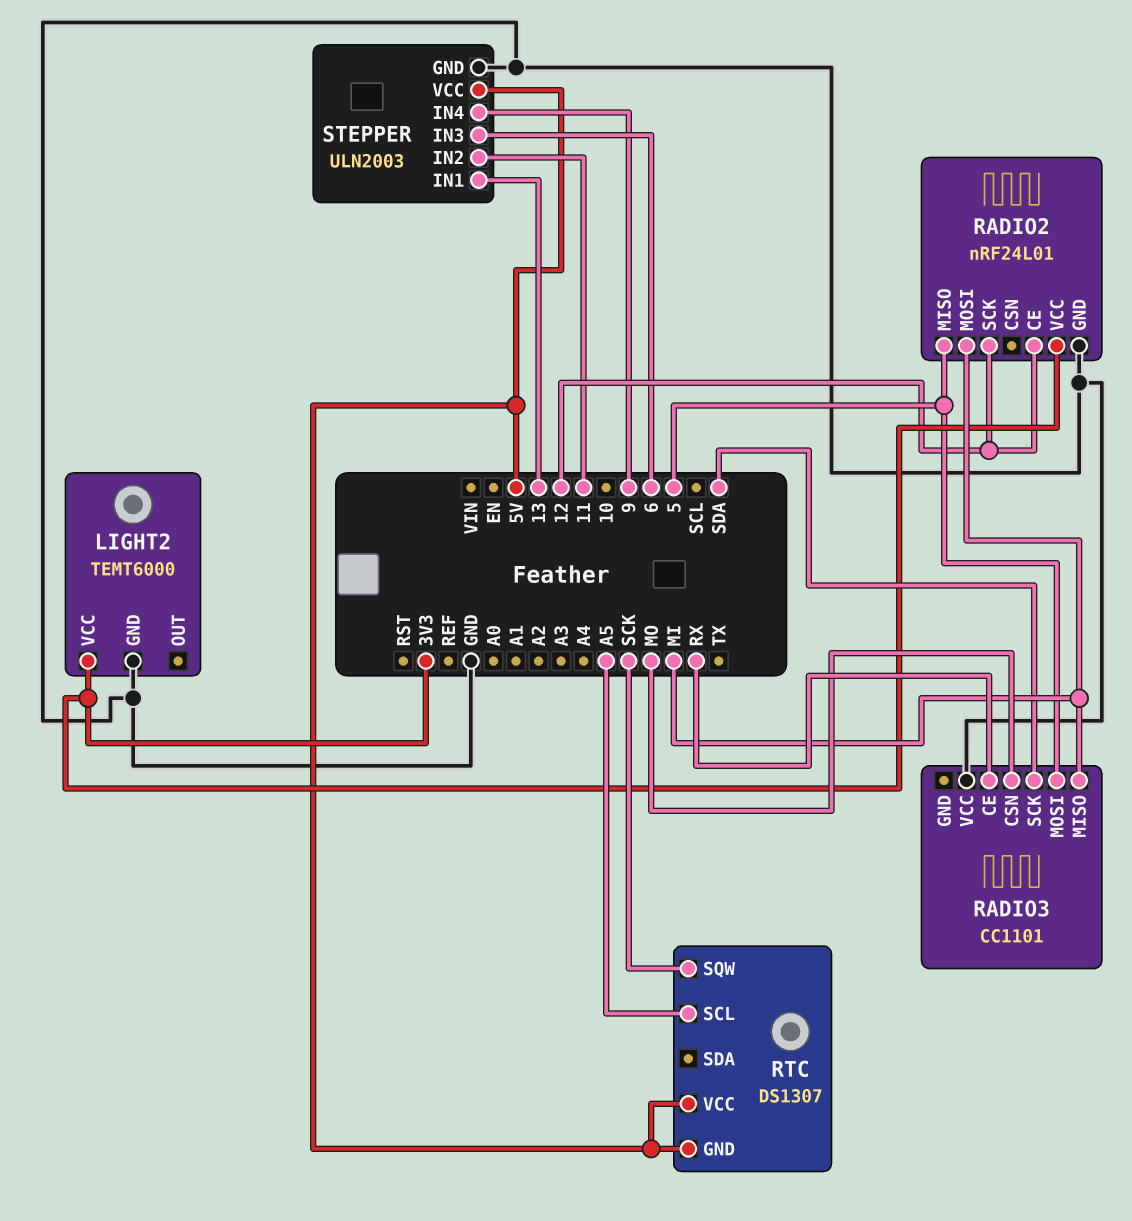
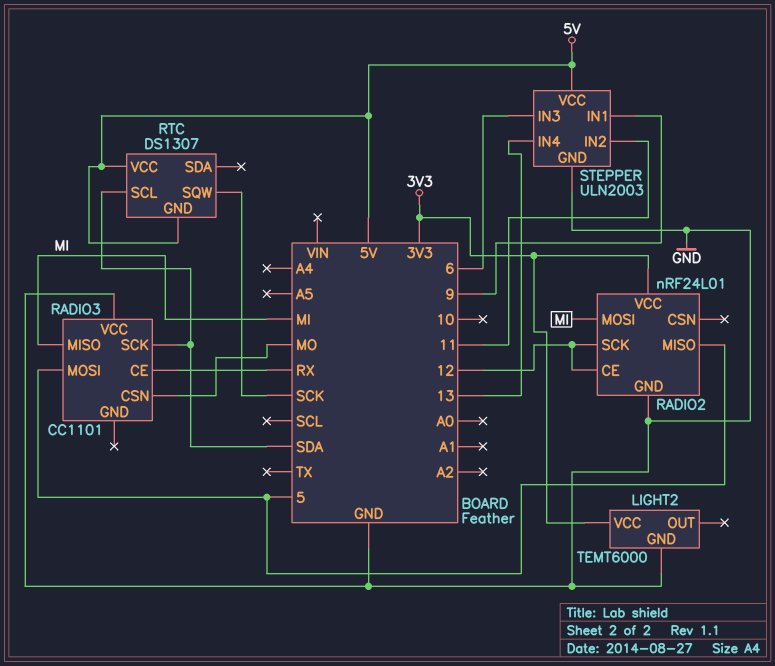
RTC pin SCL: A5 -> SDA
STEPPER pin IN1: 13 -> 9
STEPPER pin IN4: 9 -> 13

